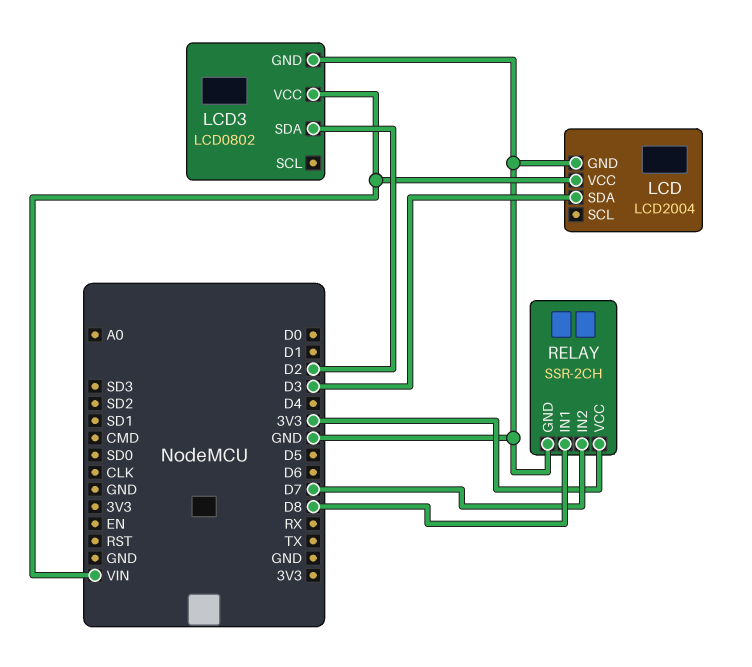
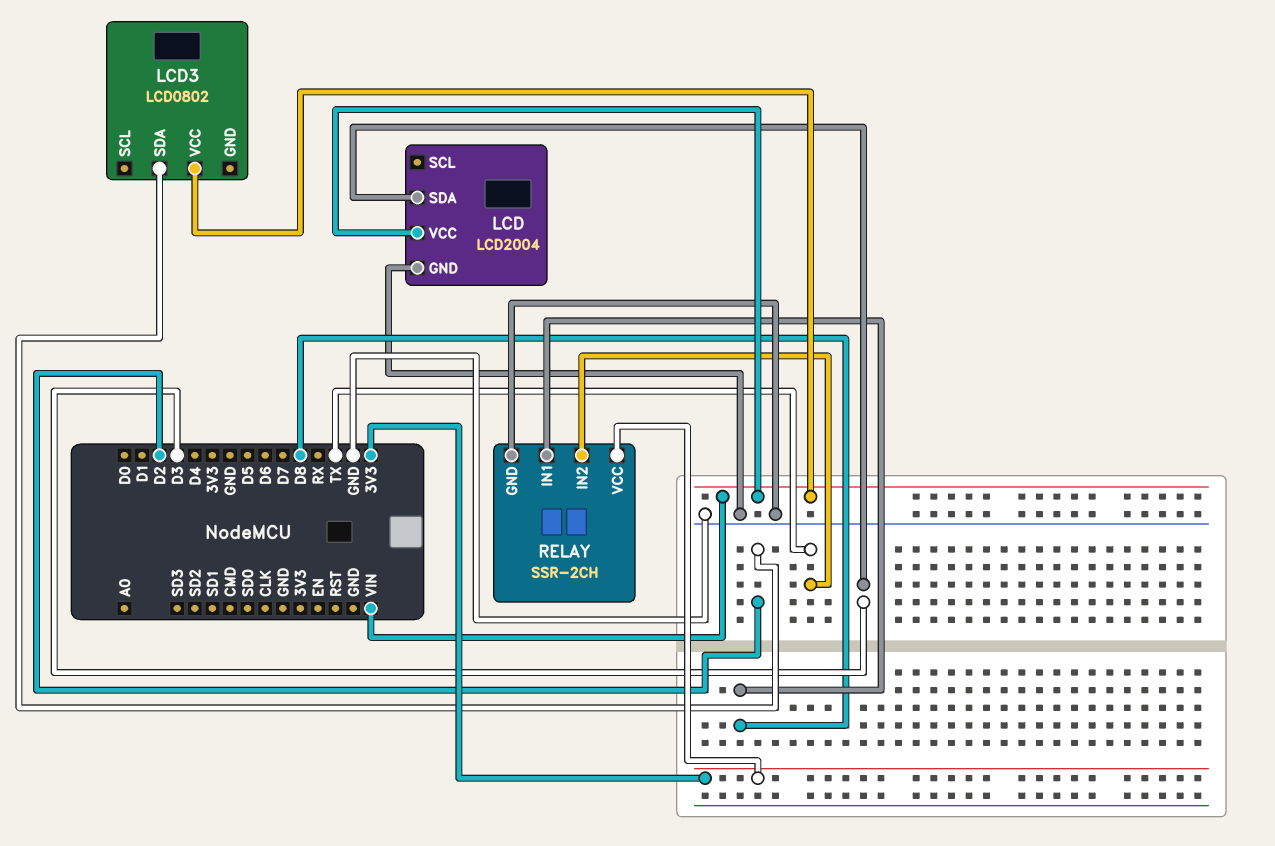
LCD3 pin GND: GND -> none
RELAY pin IN2: D7 -> TX

